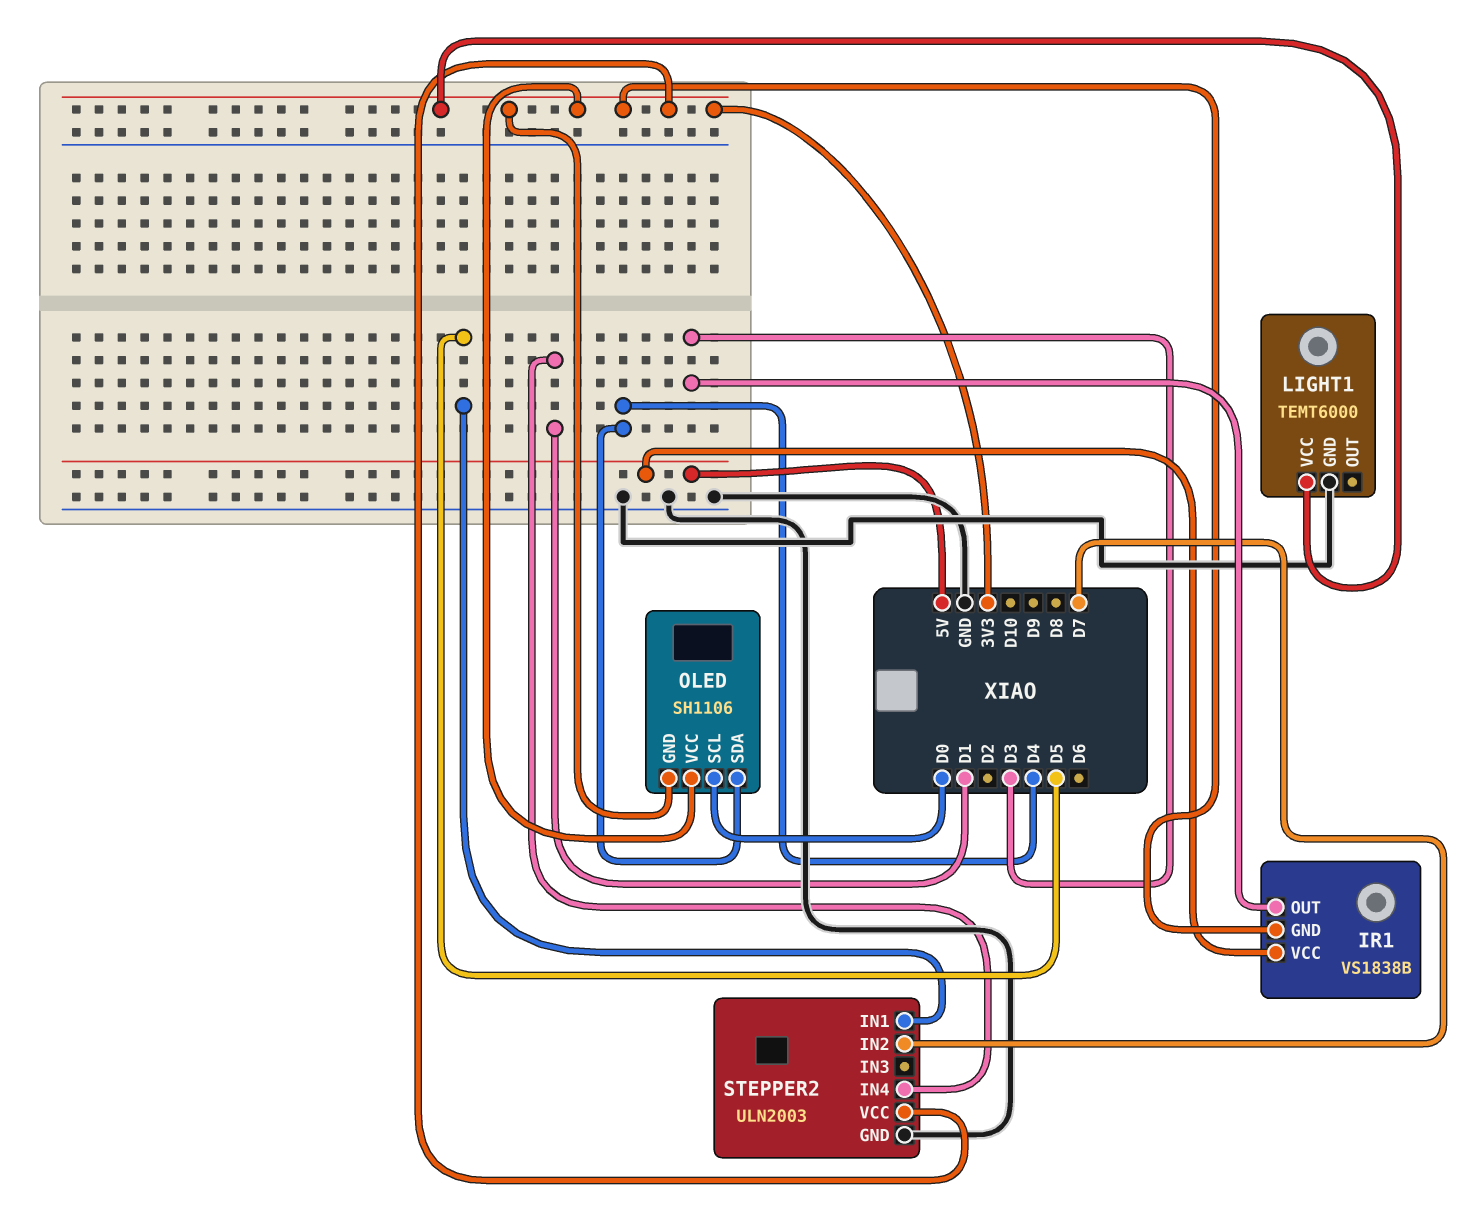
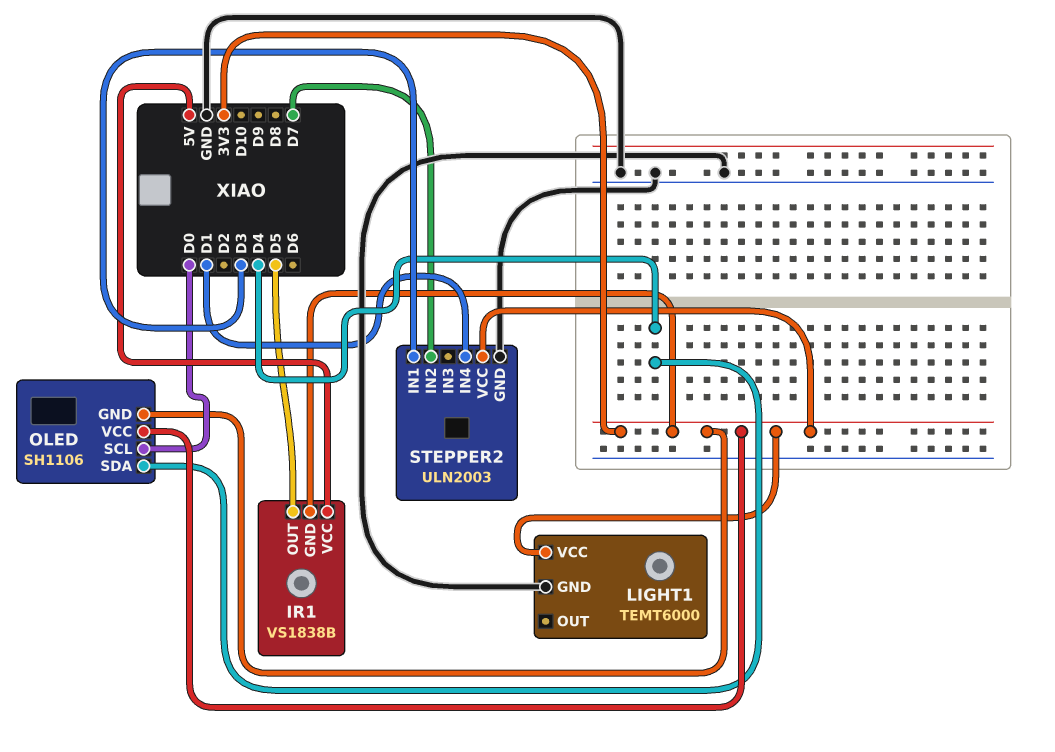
IR1 pin OUT: D3 -> D5
STEPPER2 pin IN1: D5 -> D3

